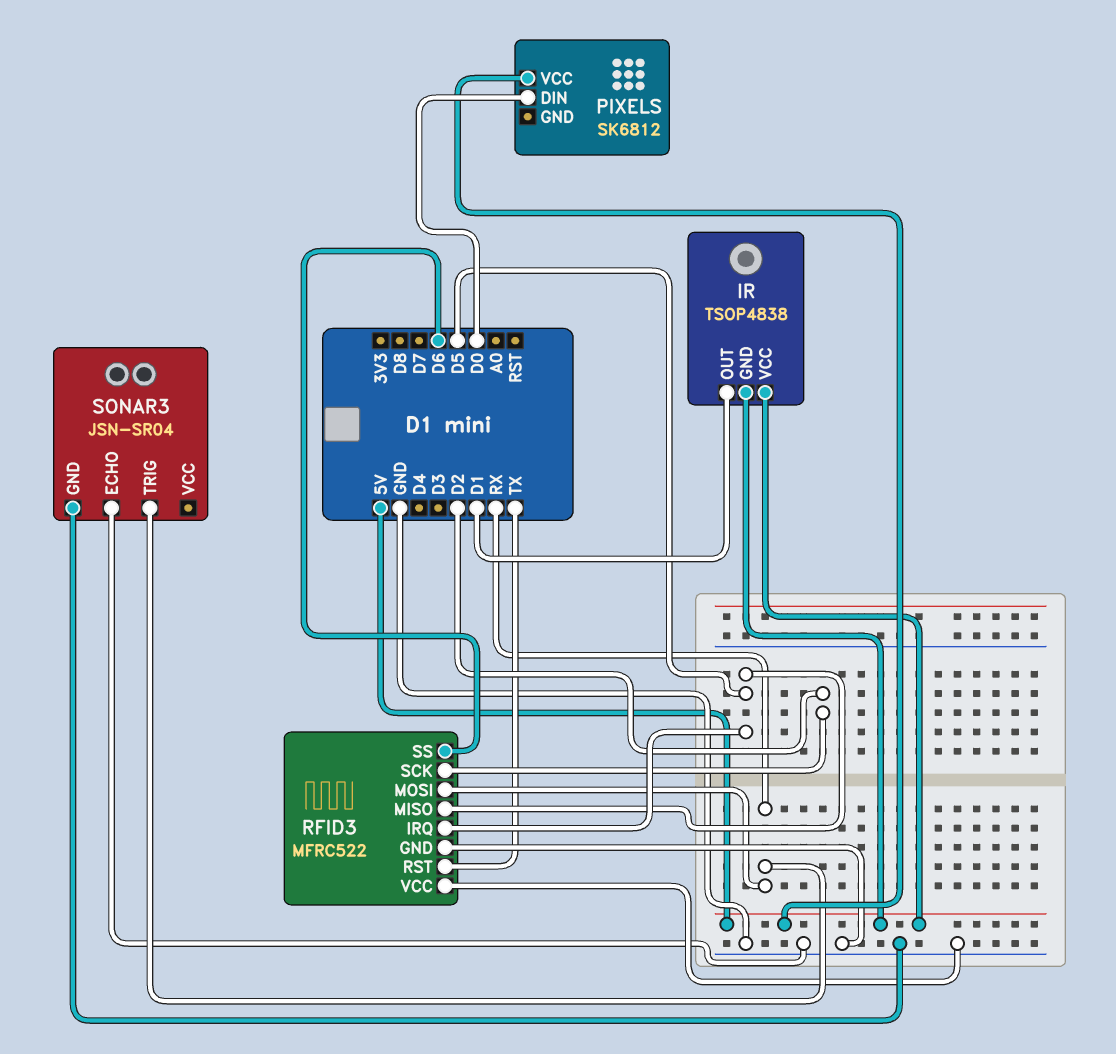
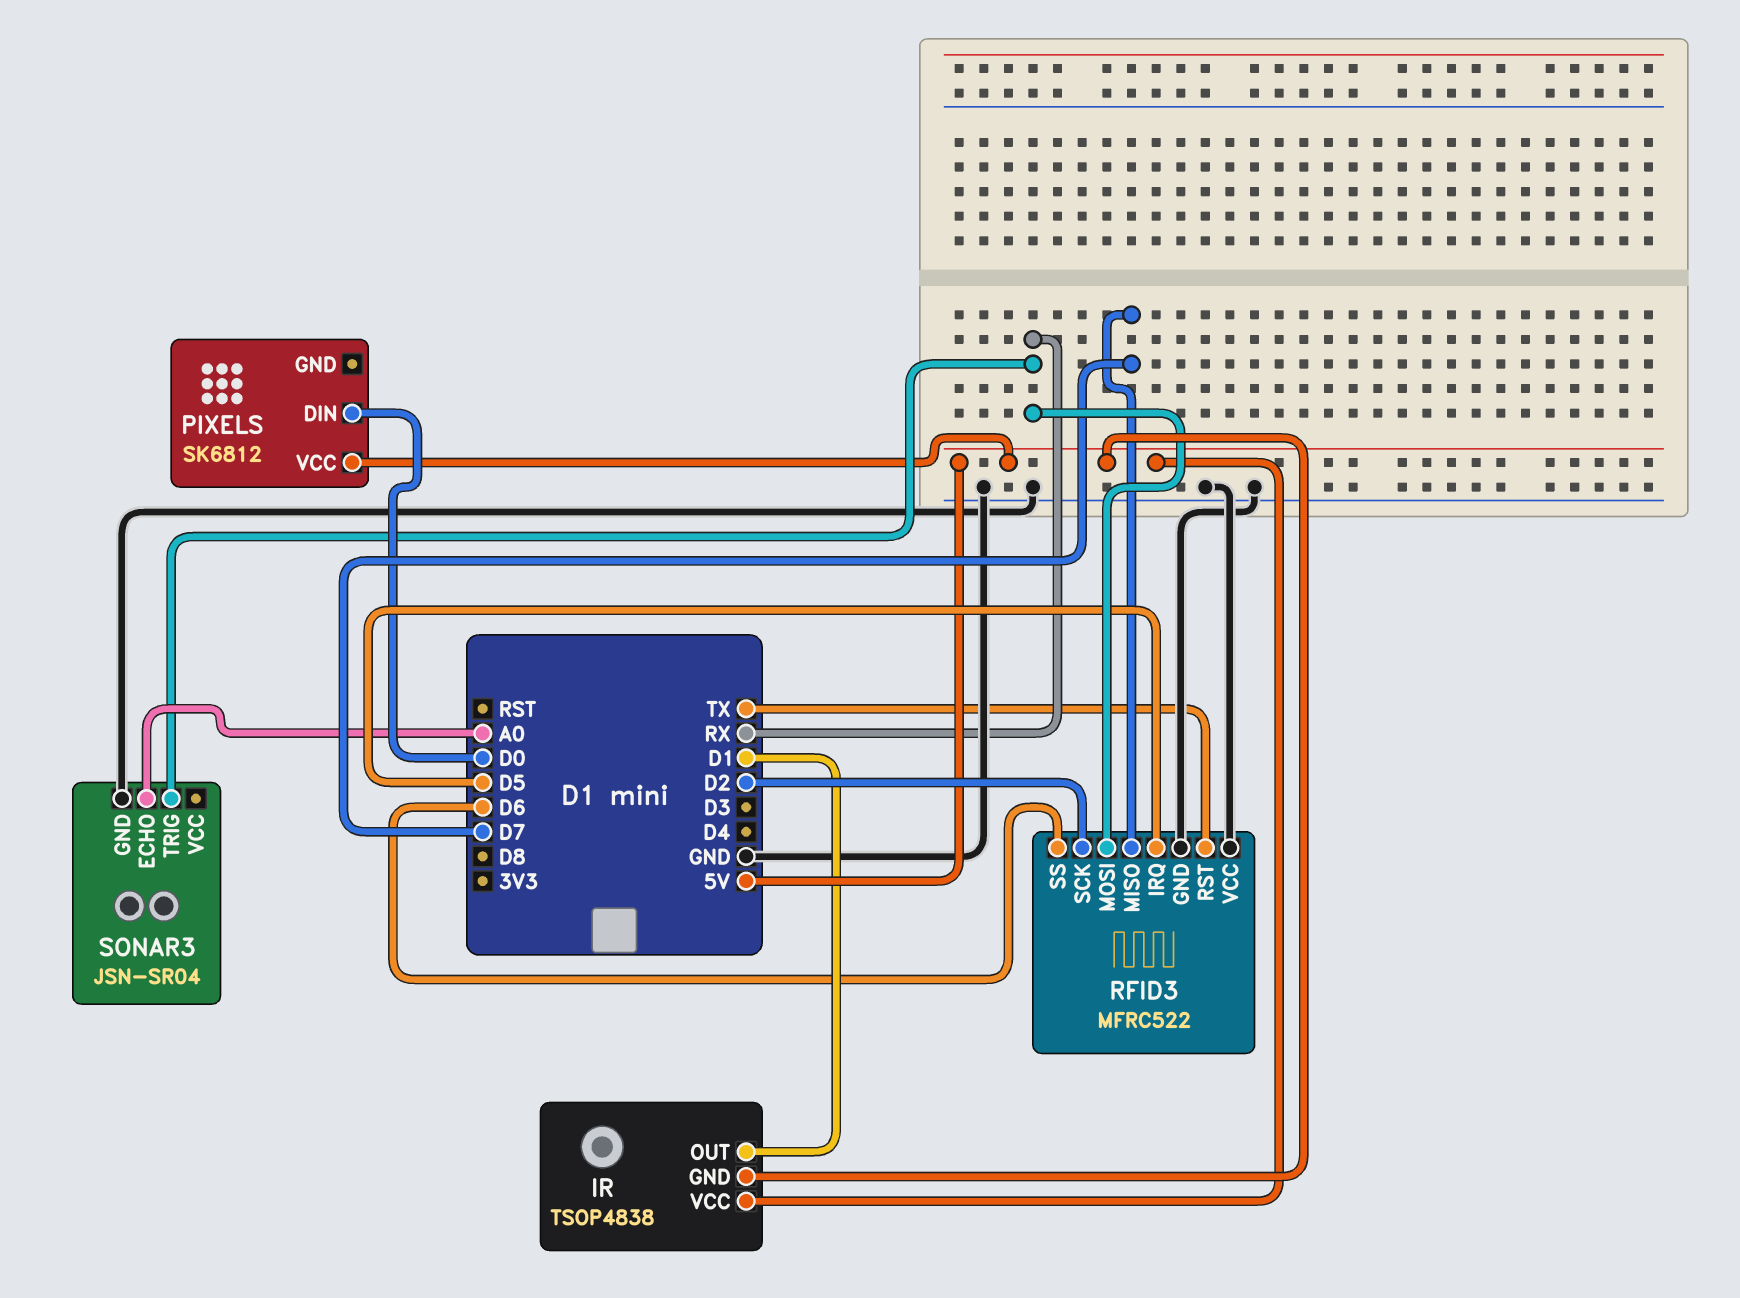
RFID3 pin MISO: D5 -> D7
SONAR3 pin ECHO: GND -> A0

